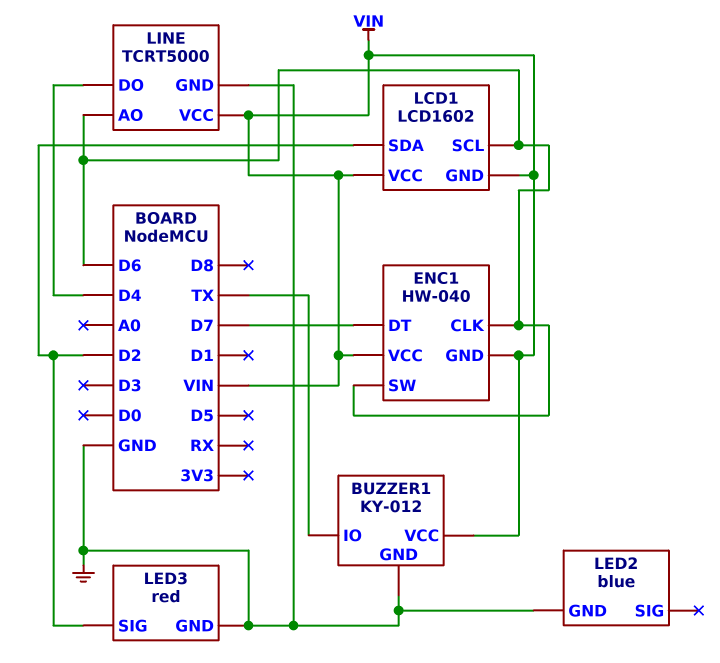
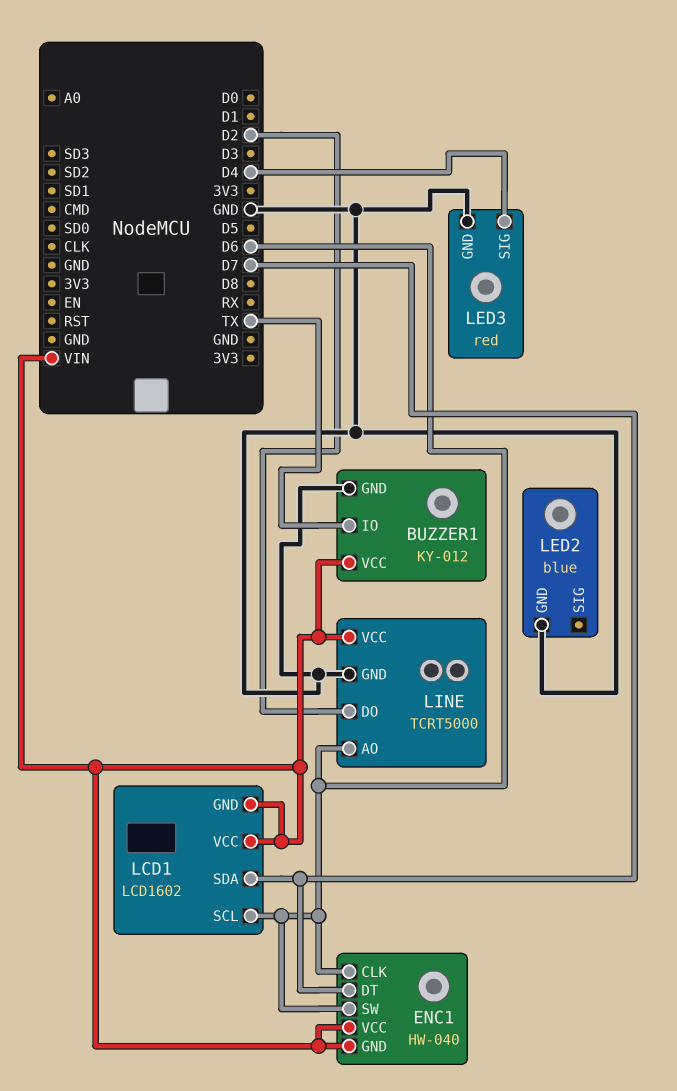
LCD1 pin SDA: D2 -> D7
LED3 pin SIG: D2 -> D4
LINE pin DO: D4 -> D2

